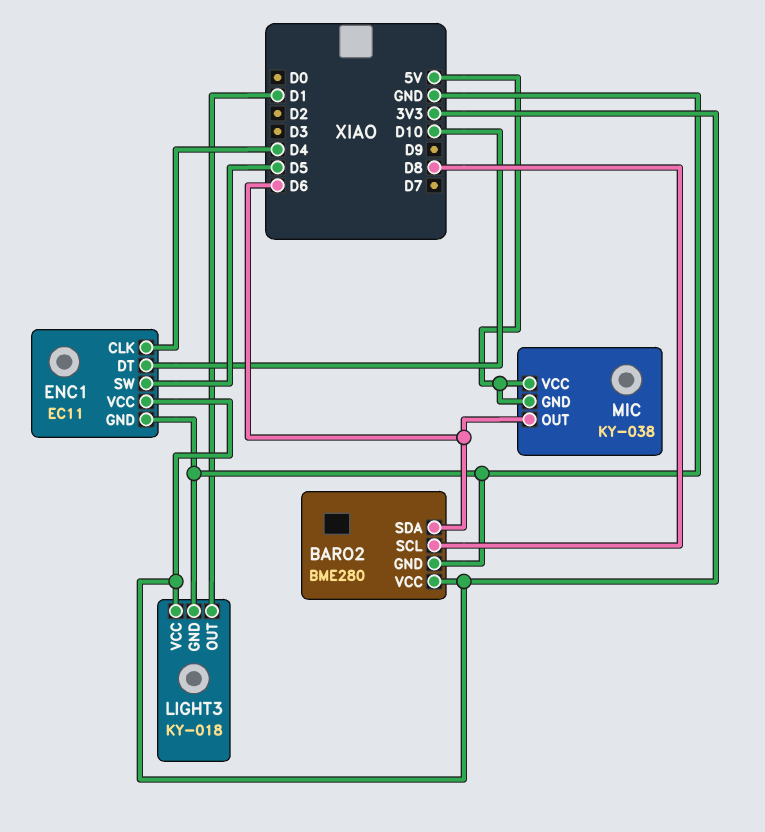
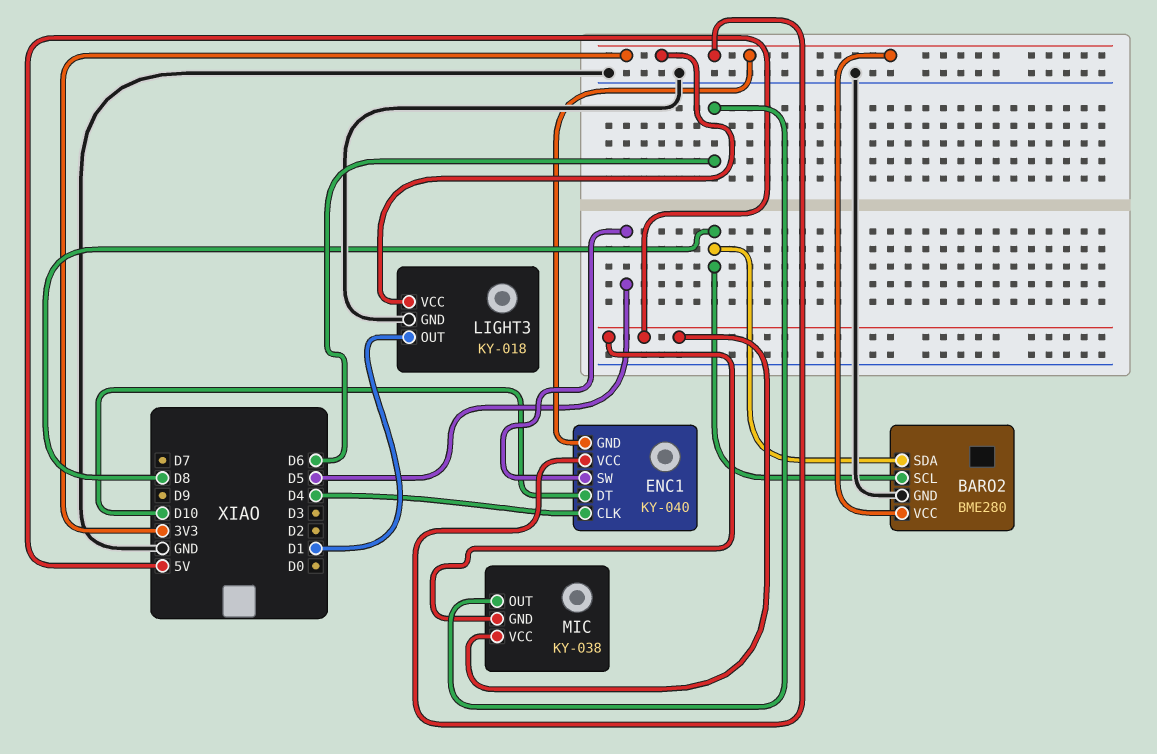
BARO2 pin SDA: D6 -> D8
ENC1: EC11 -> KY-040
ENC1 pin GND: GND -> 3V3

